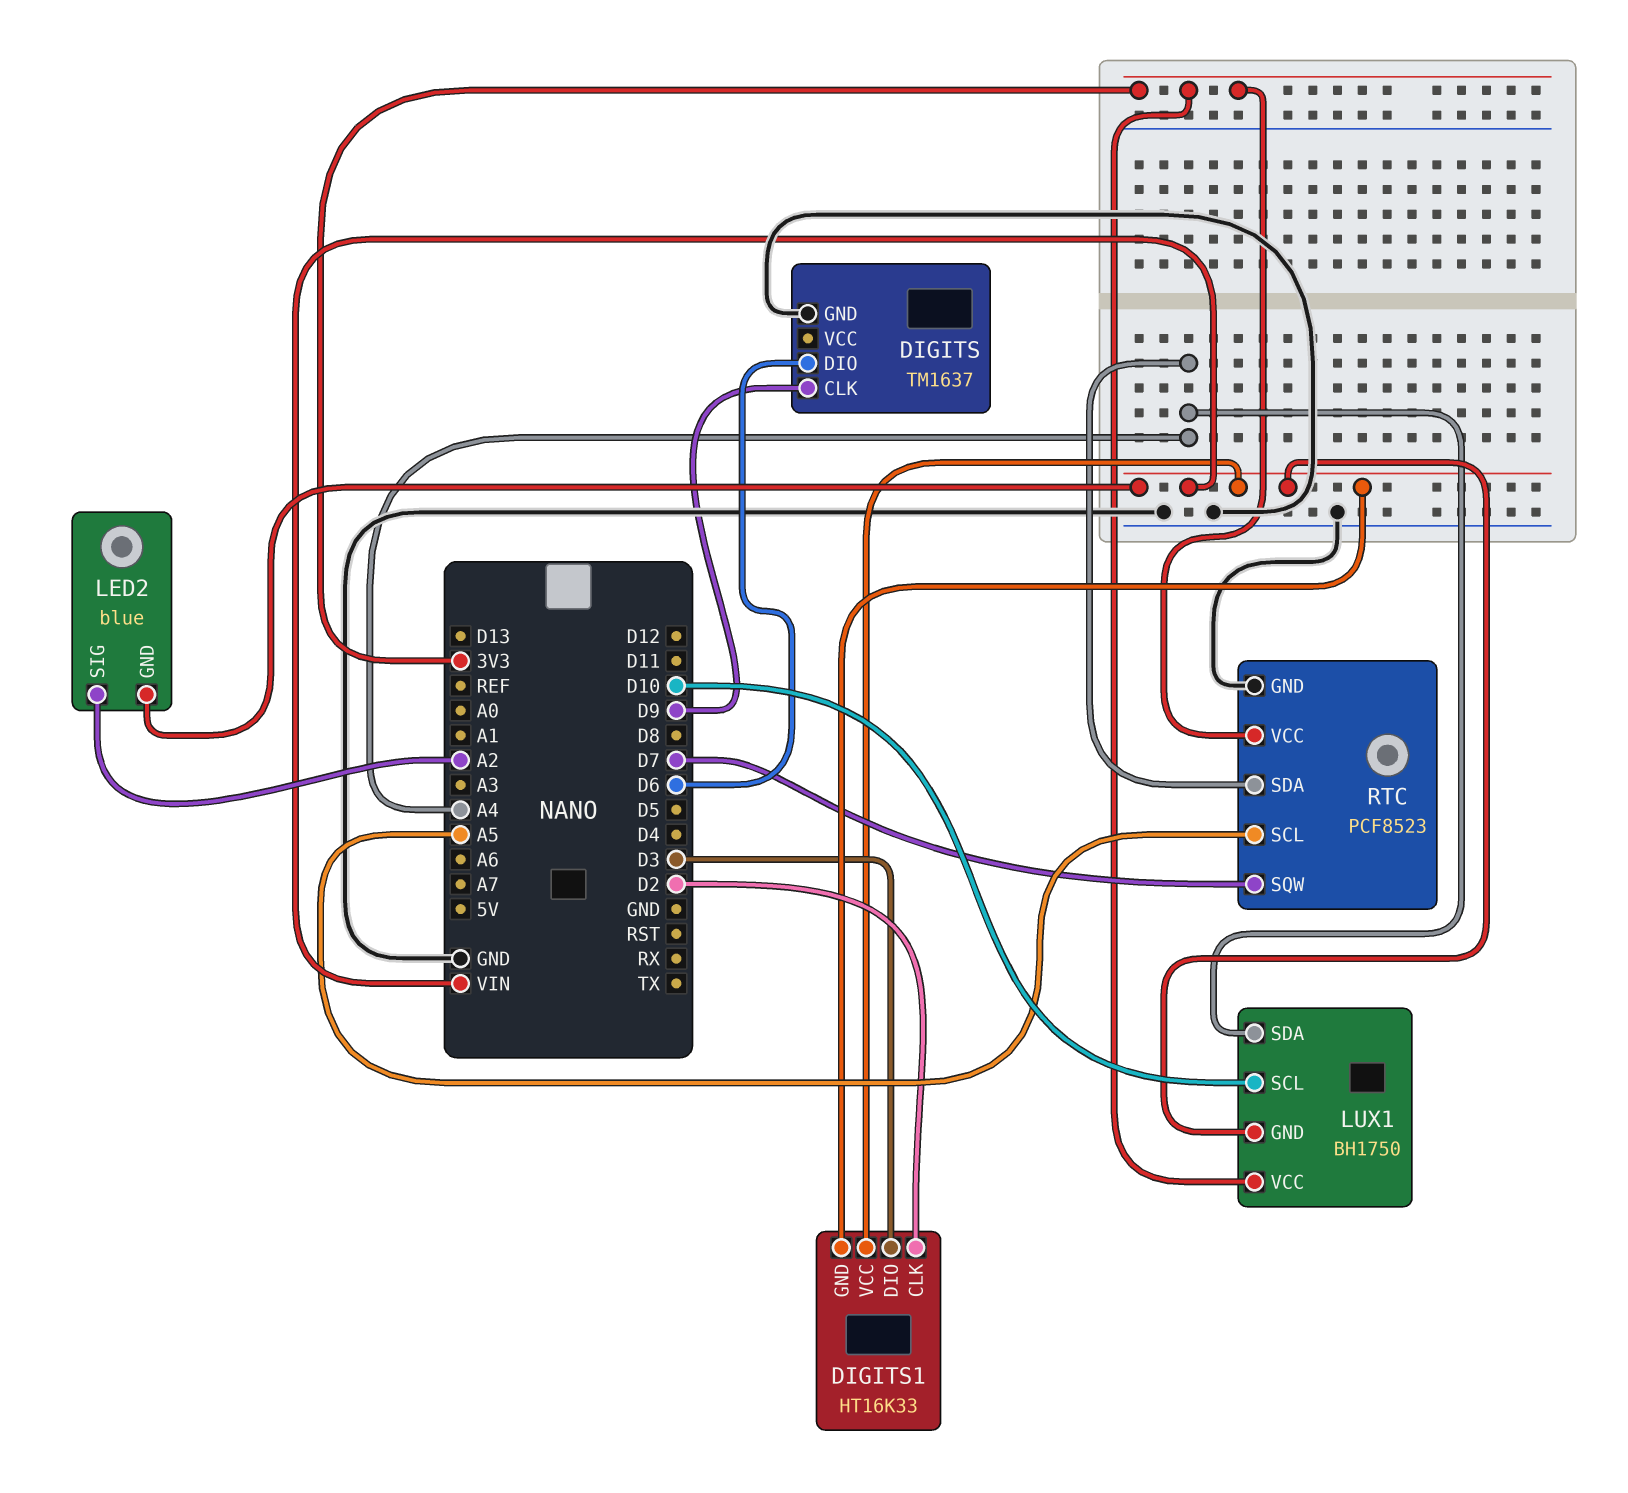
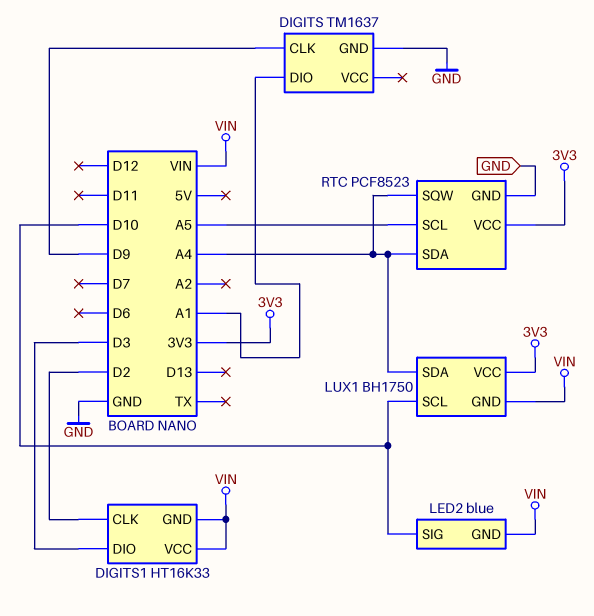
DIGITS pin DIO: D6 -> A1
LED2 pin SIG: A2 -> D10
RTC pin SQW: D7 -> A4

